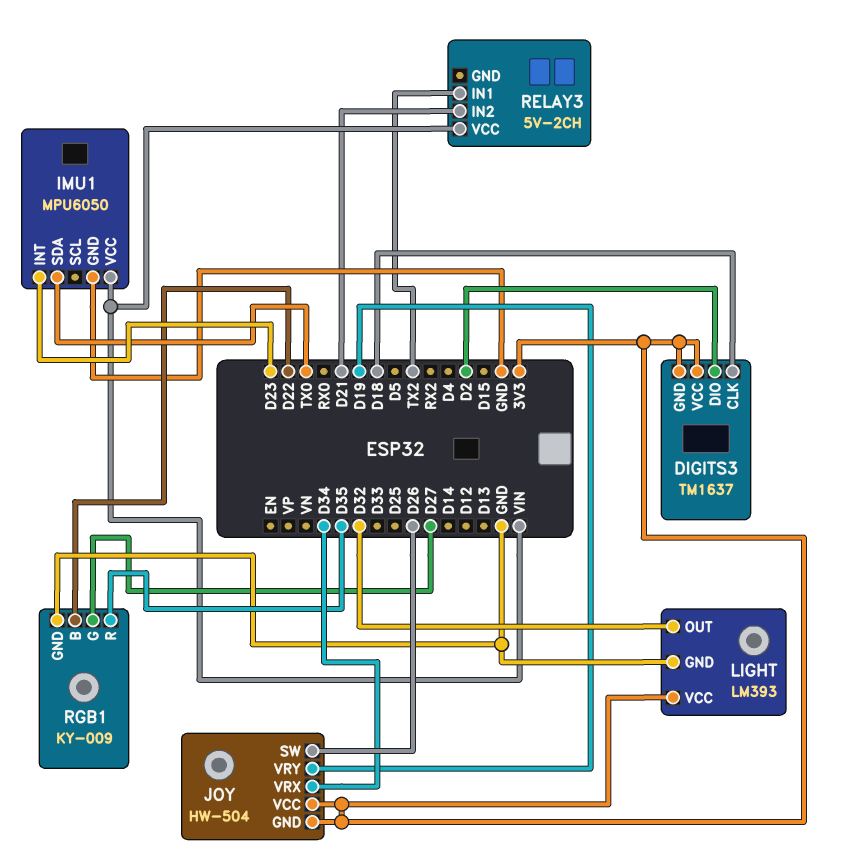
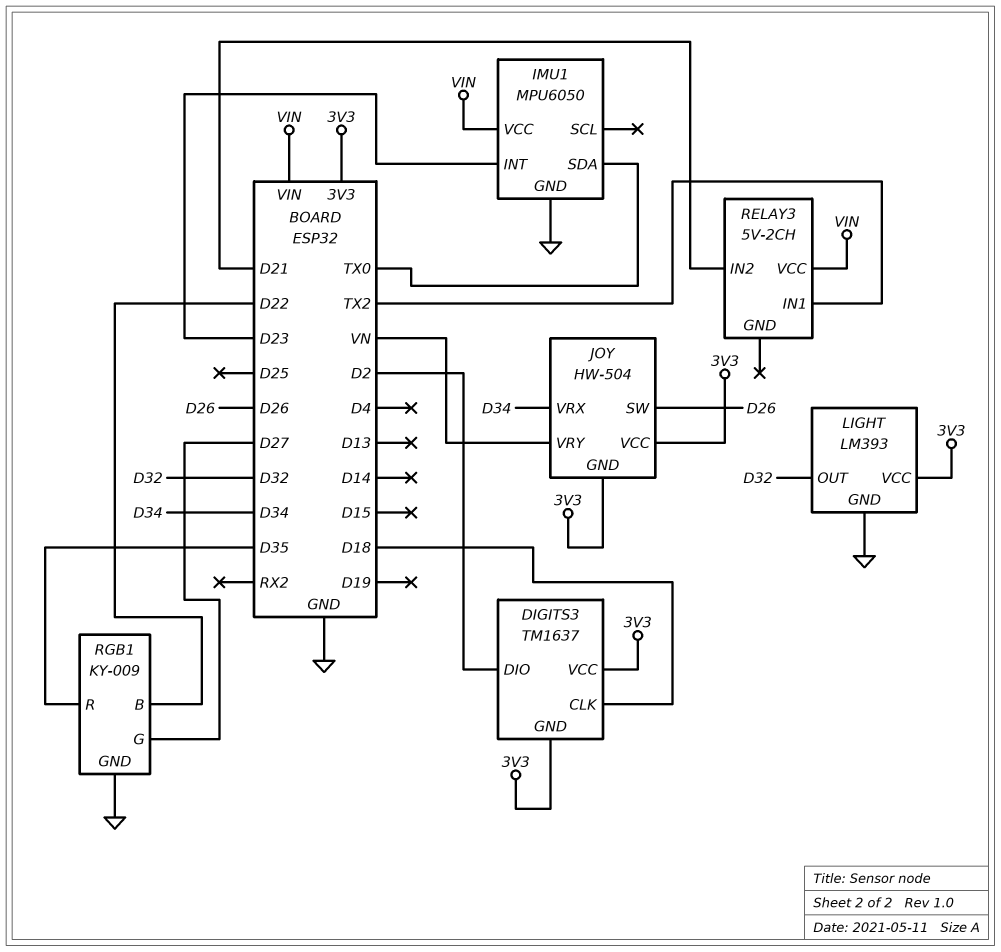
JOY pin VRY: D19 -> VN

